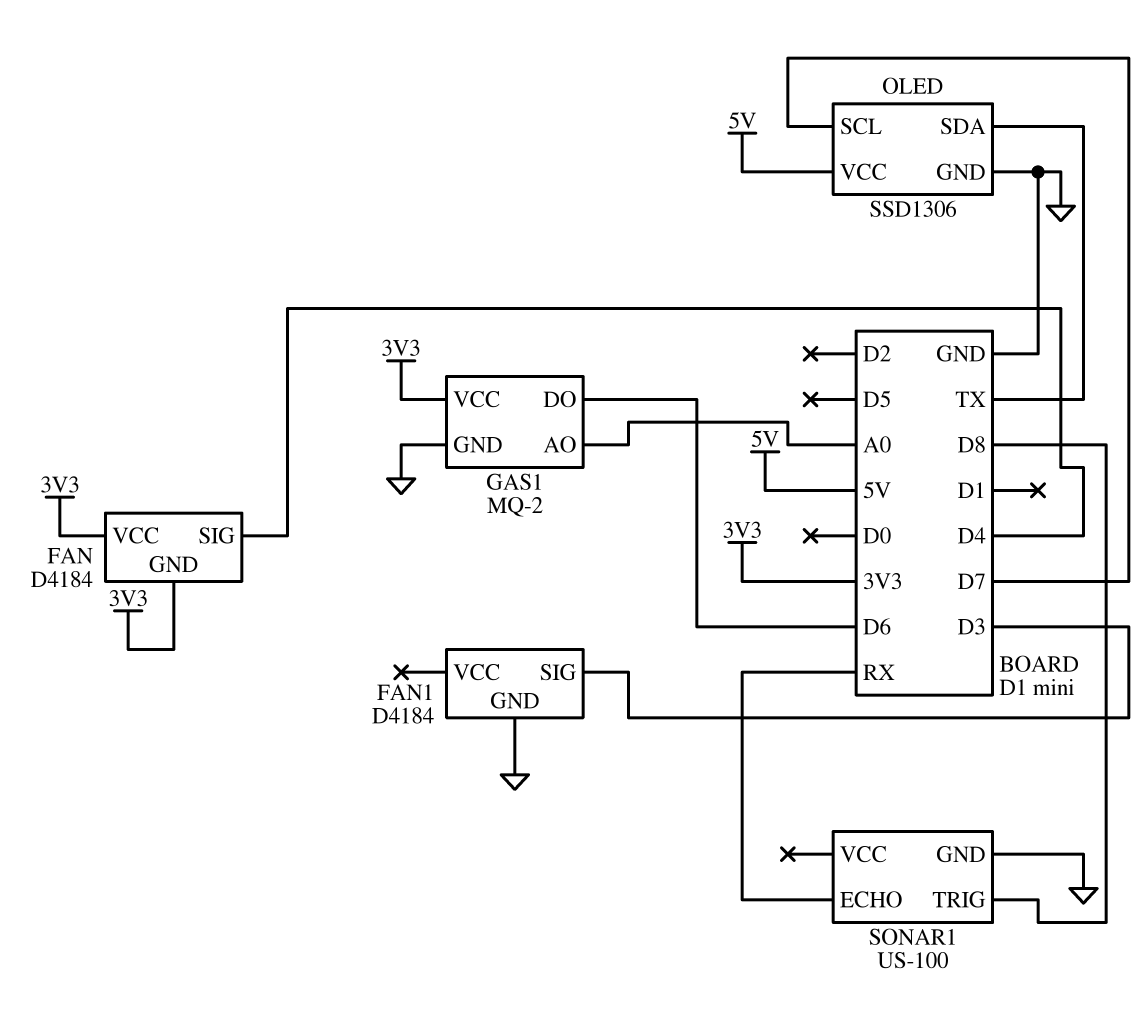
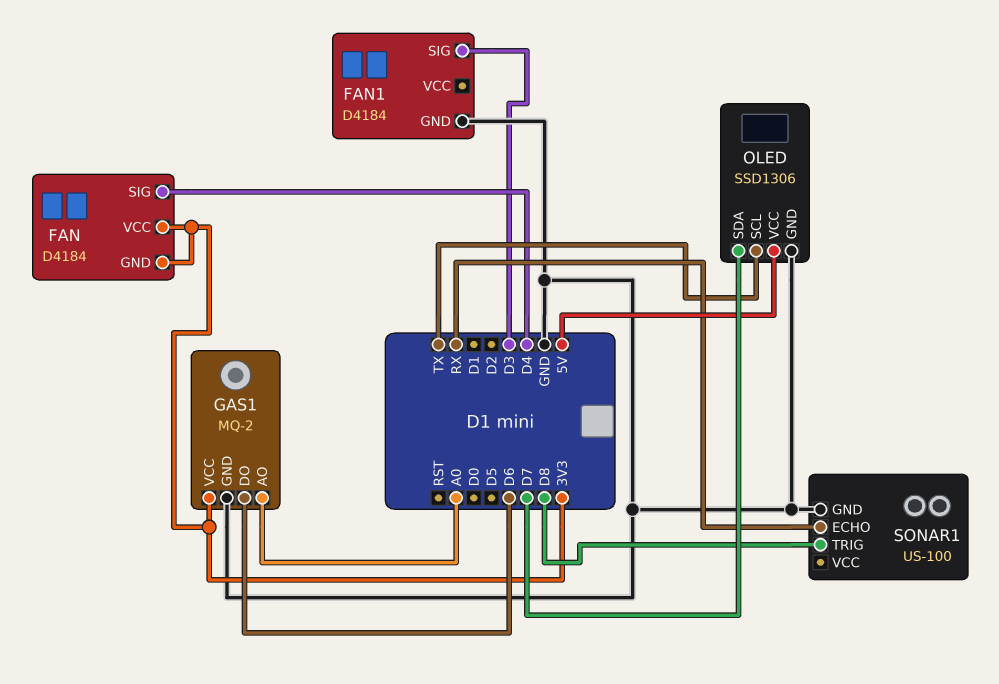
OLED pin SCL: D7 -> TX
OLED pin SDA: TX -> D7

